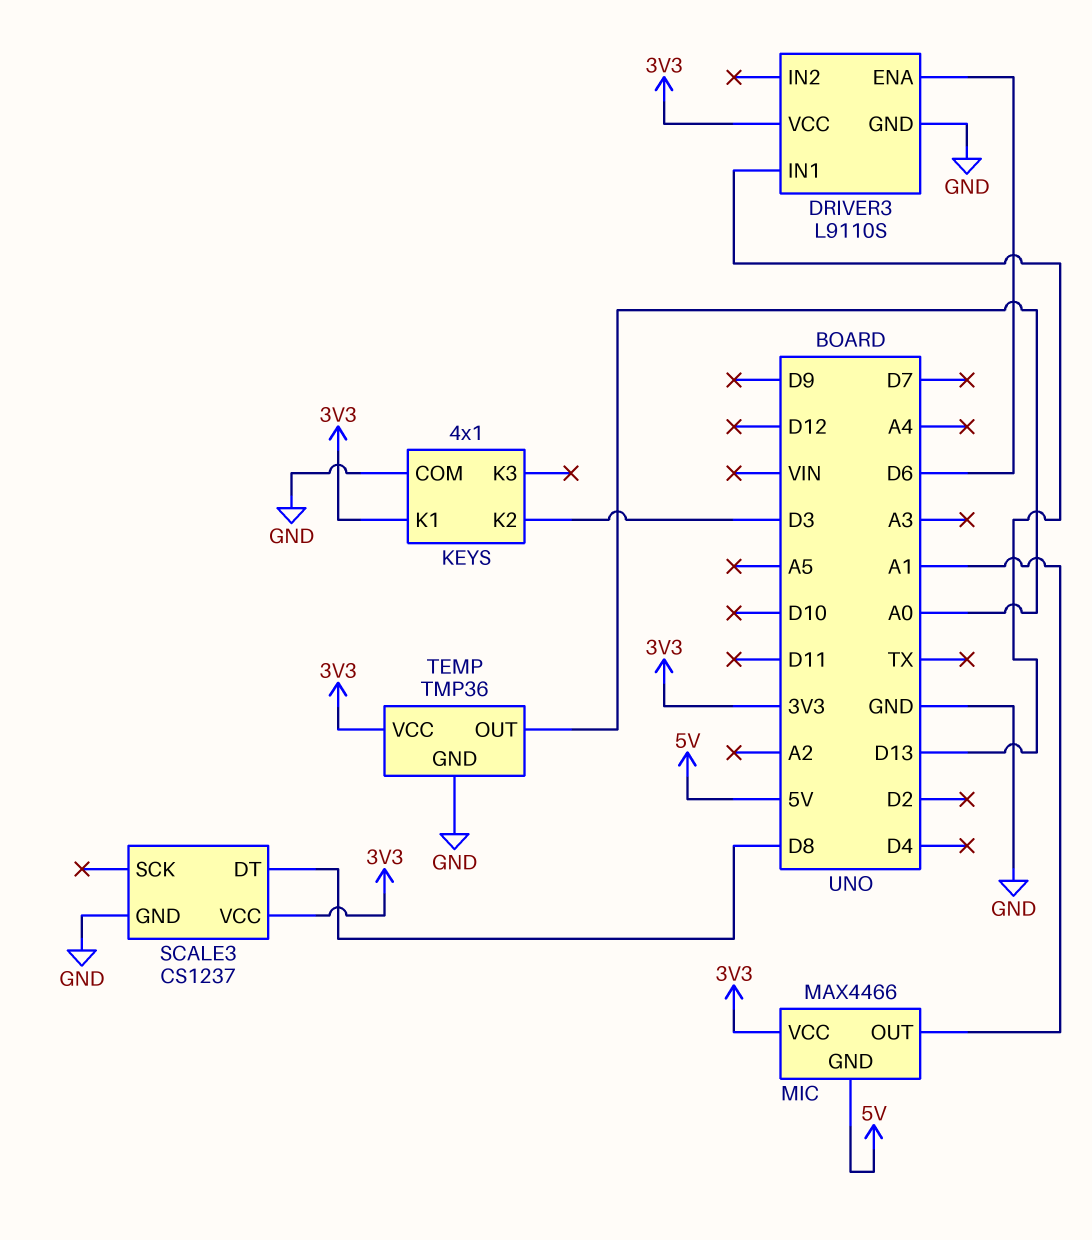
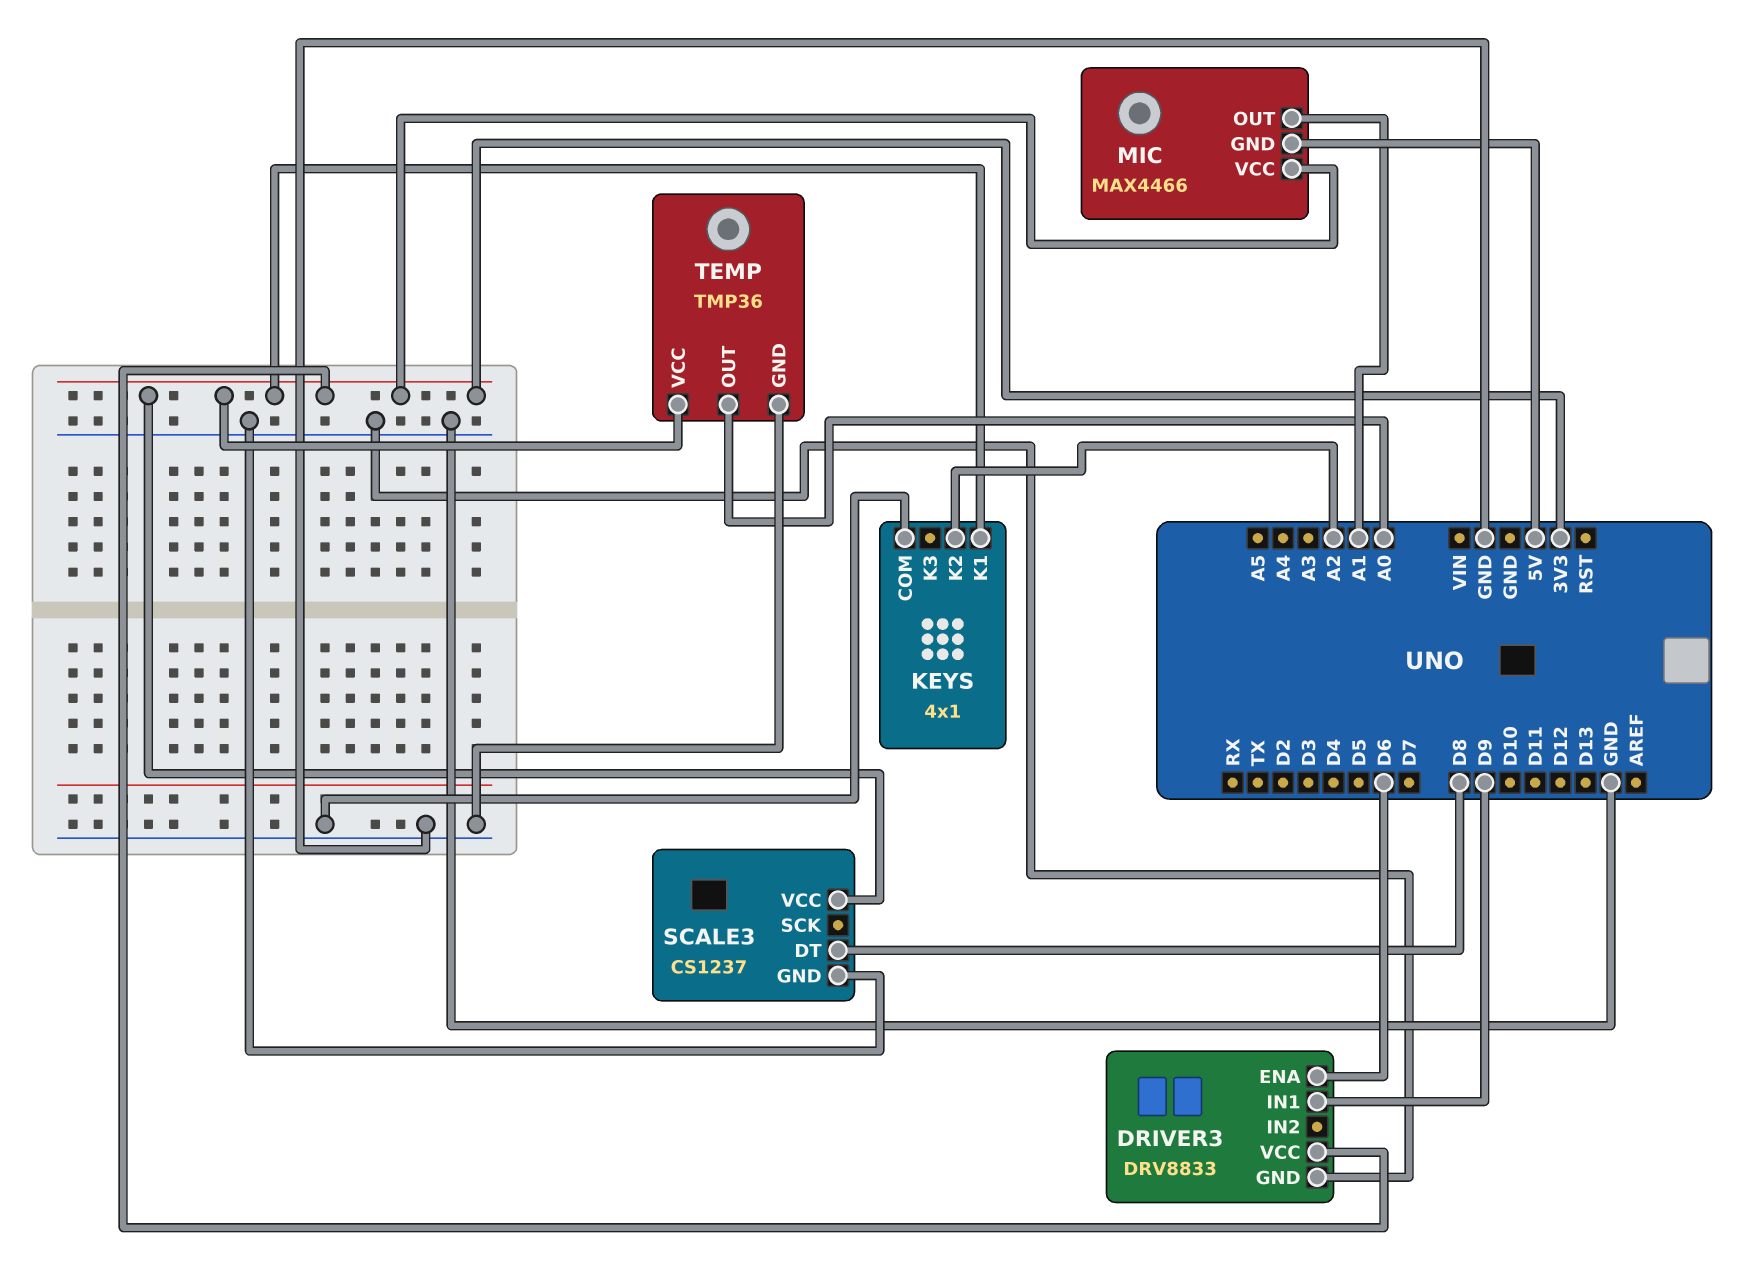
DRIVER3: L9110S -> DRV8833
DRIVER3 pin IN1: D13 -> D9
KEYS pin K2: D3 -> A2

